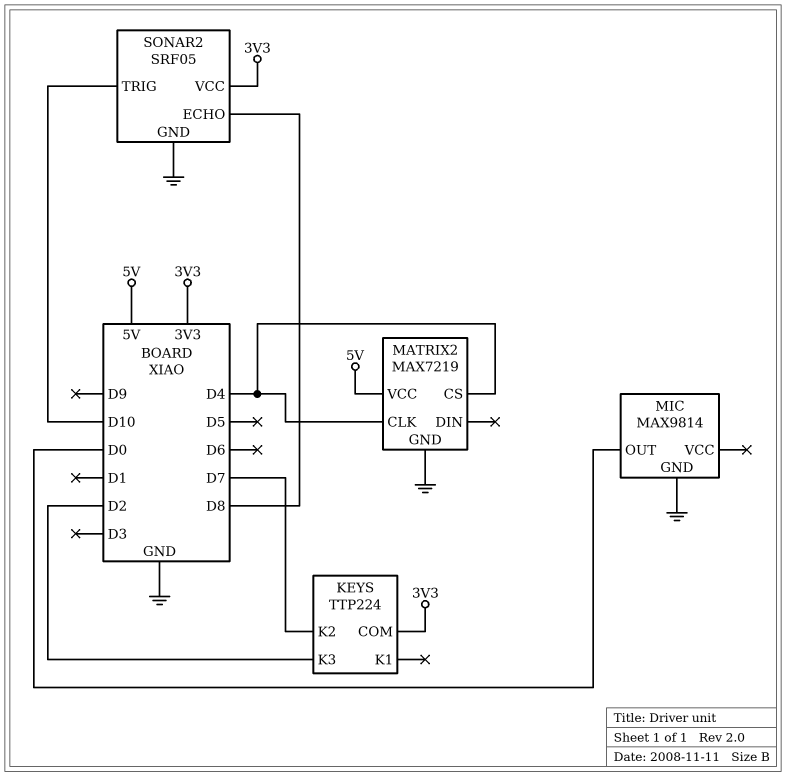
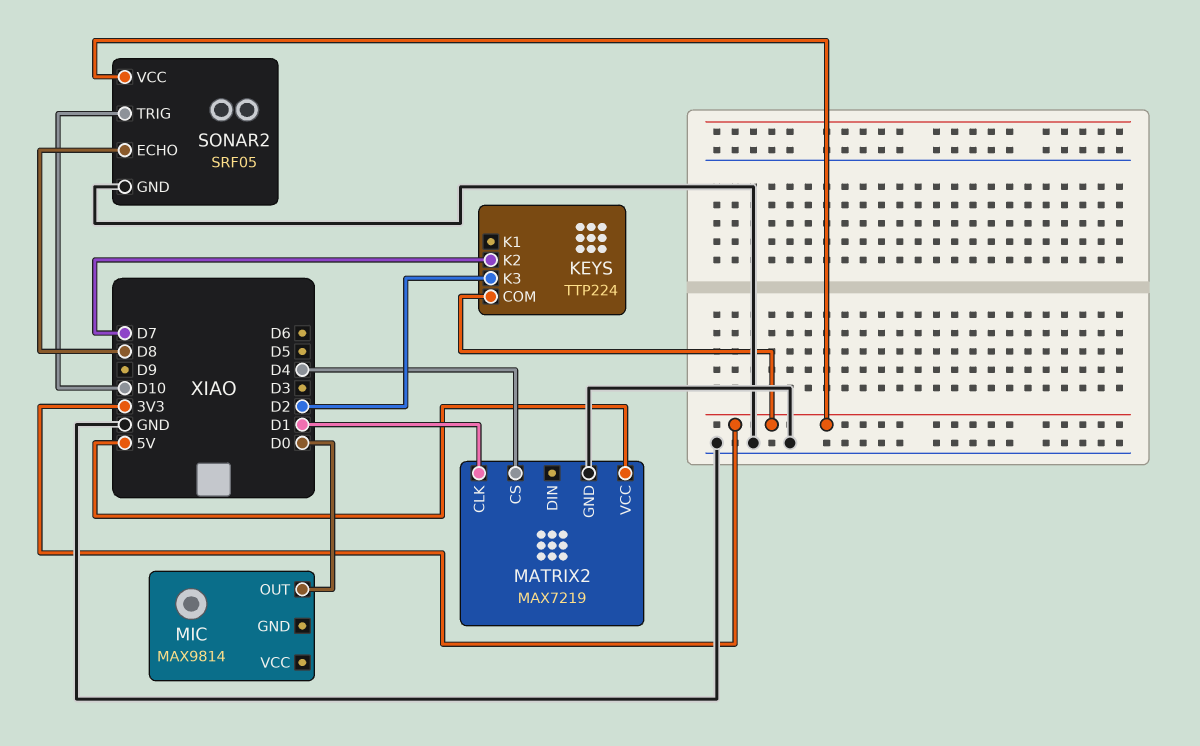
MATRIX2 pin CLK: D4 -> D1
MIC pin GND: GND -> none

